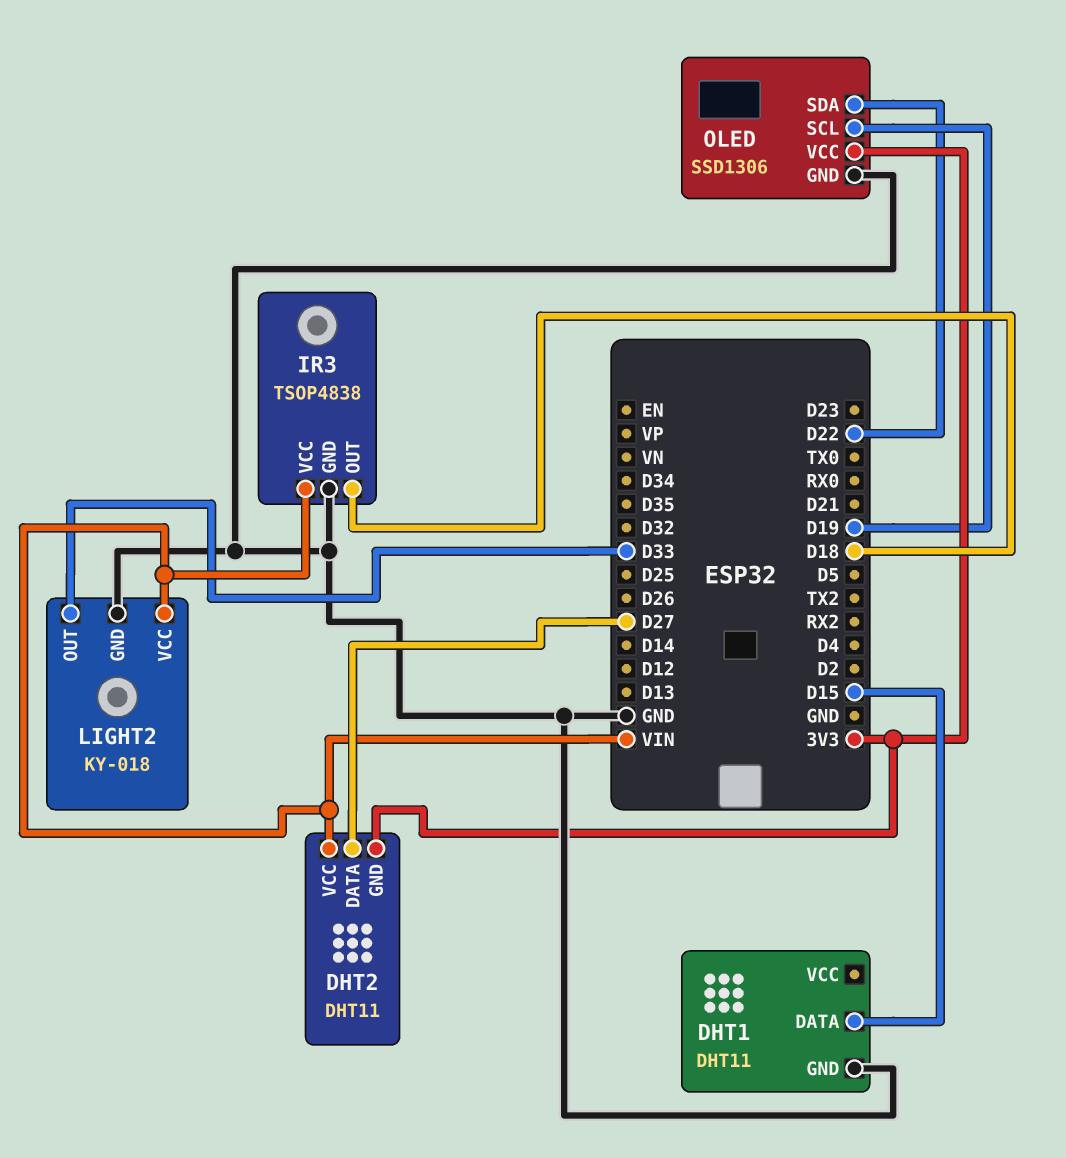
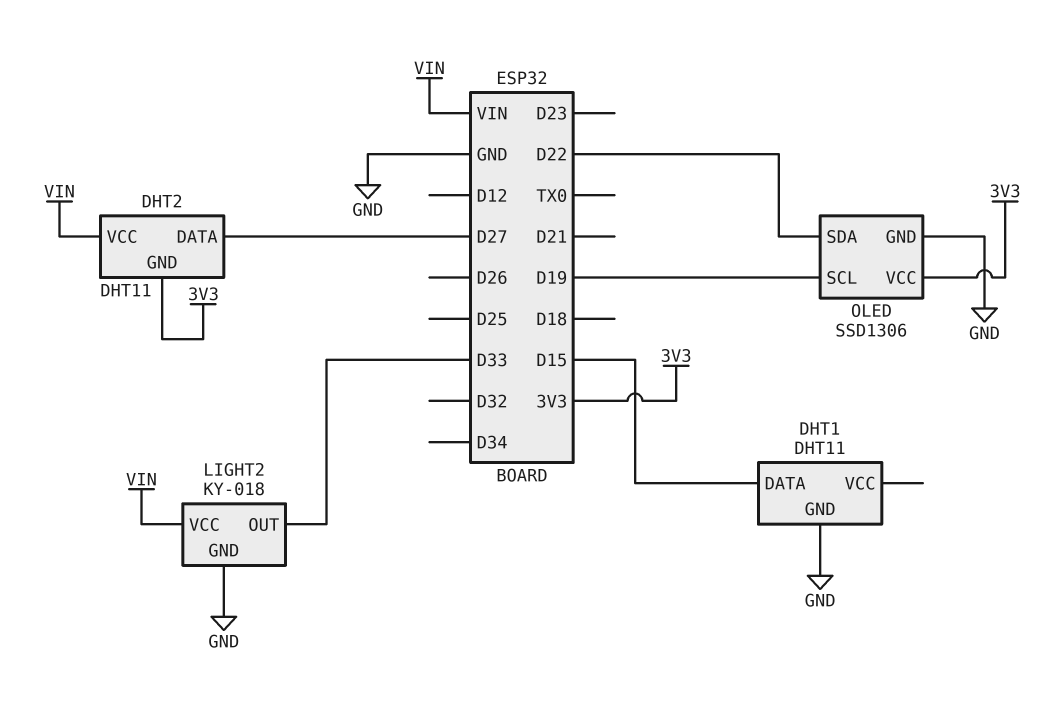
IR3: TSOP4838 -> none
IR3 pin GND: GND -> none
IR3 pin OUT: D18 -> none
IR3 pin VCC: VIN -> none

